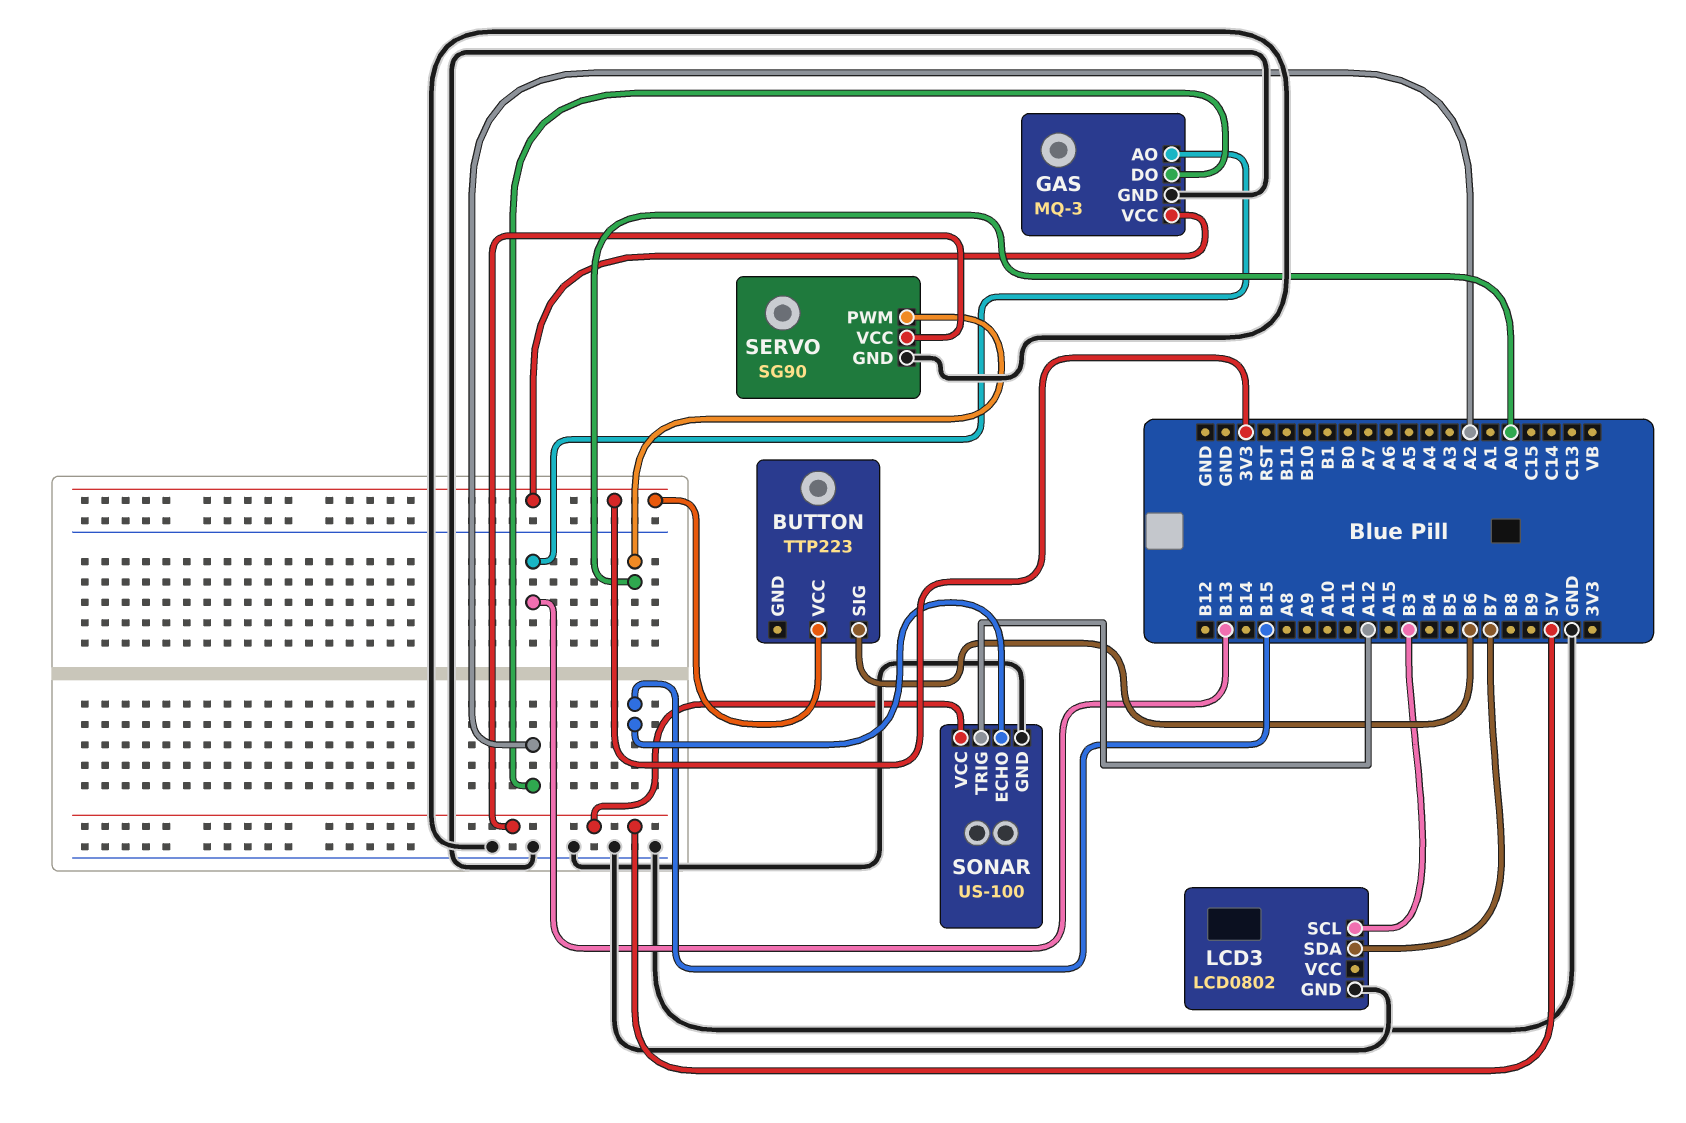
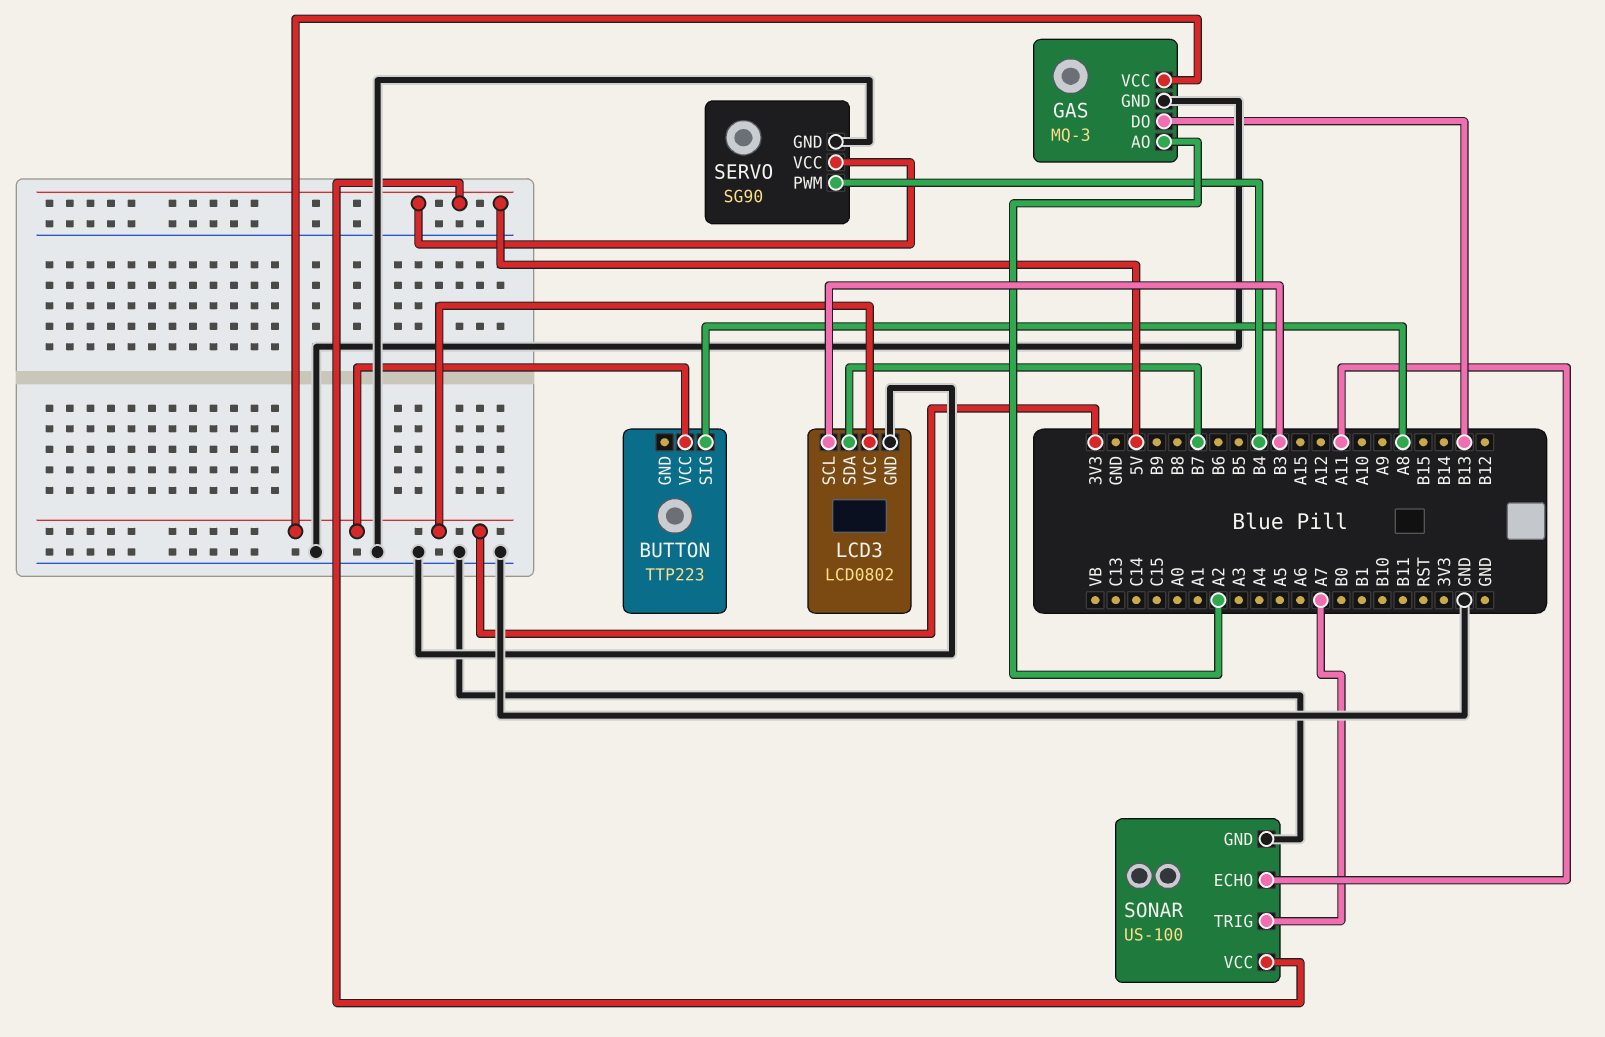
BUTTON pin SIG: B6 -> A8
GAS pin AO: B13 -> A2
GAS pin DO: A2 -> B13
LCD3 pin VCC: none -> 3V3
SERVO pin PWM: A0 -> B4
SONAR pin ECHO: B15 -> A11
SONAR pin TRIG: A12 -> A7

